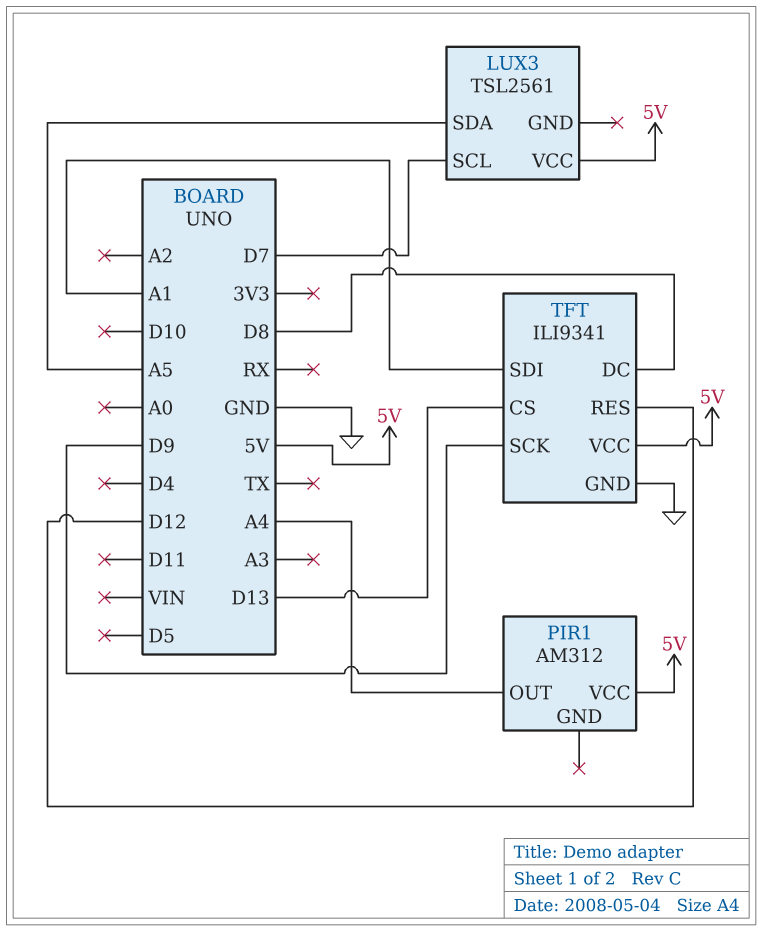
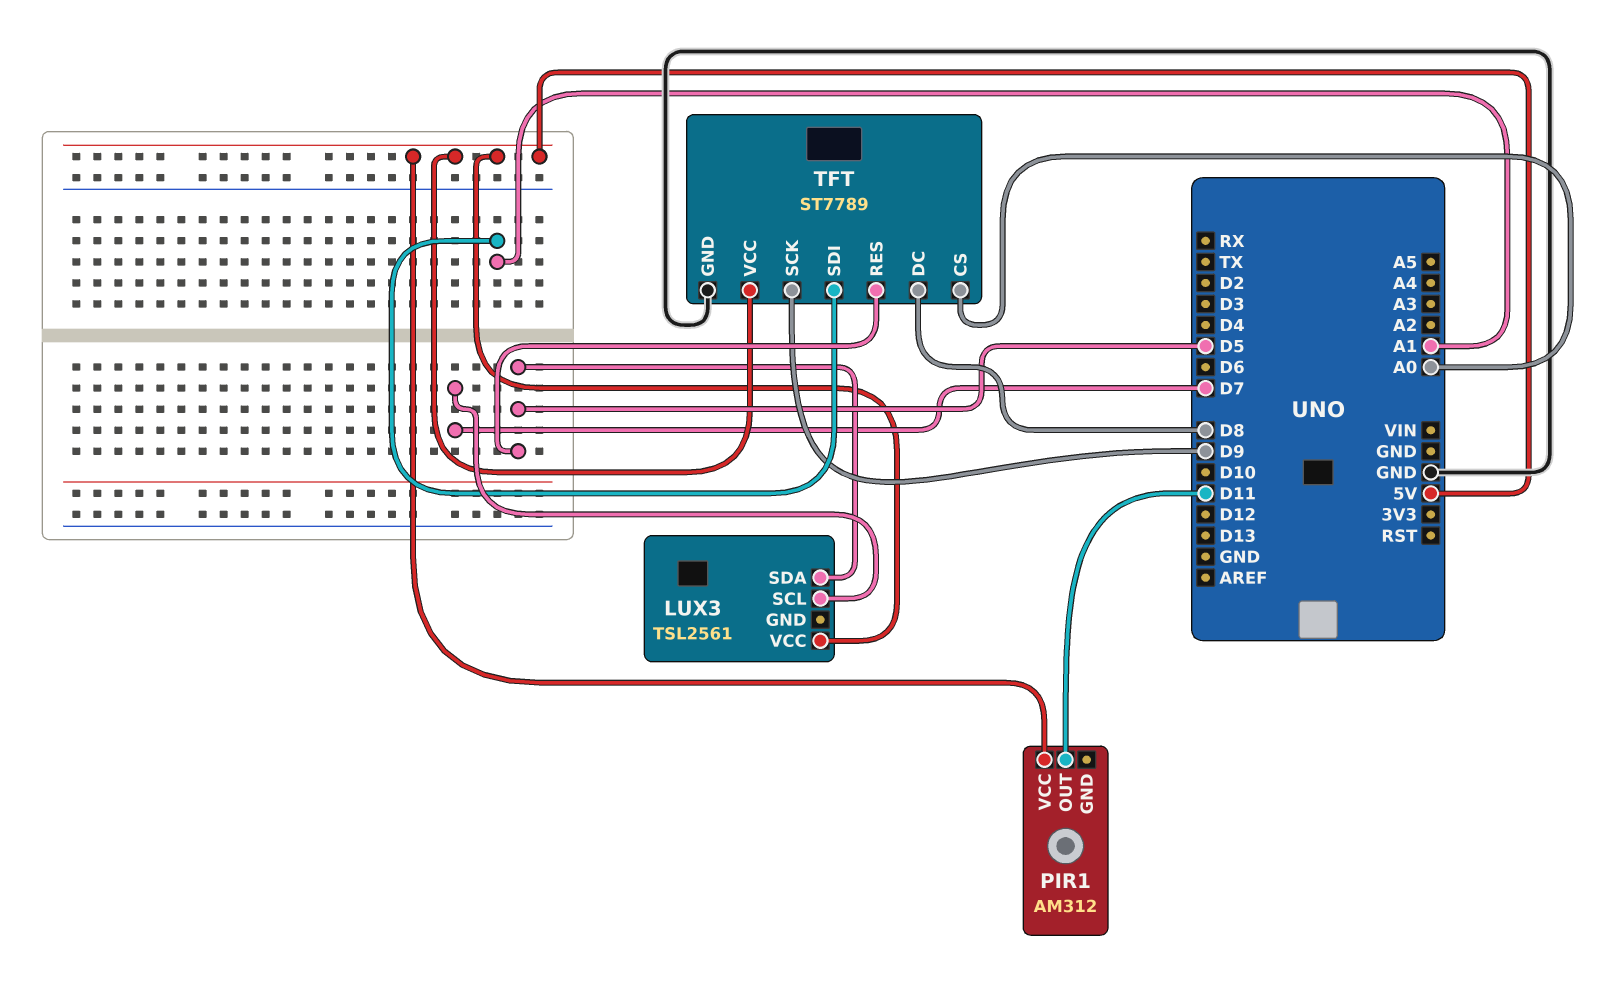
LUX3 pin SDA: A5 -> D5
PIR1 pin OUT: A4 -> D11
TFT: ILI9341 -> ST7789
TFT pin CS: D13 -> A0
TFT pin RES: D12 -> D5

